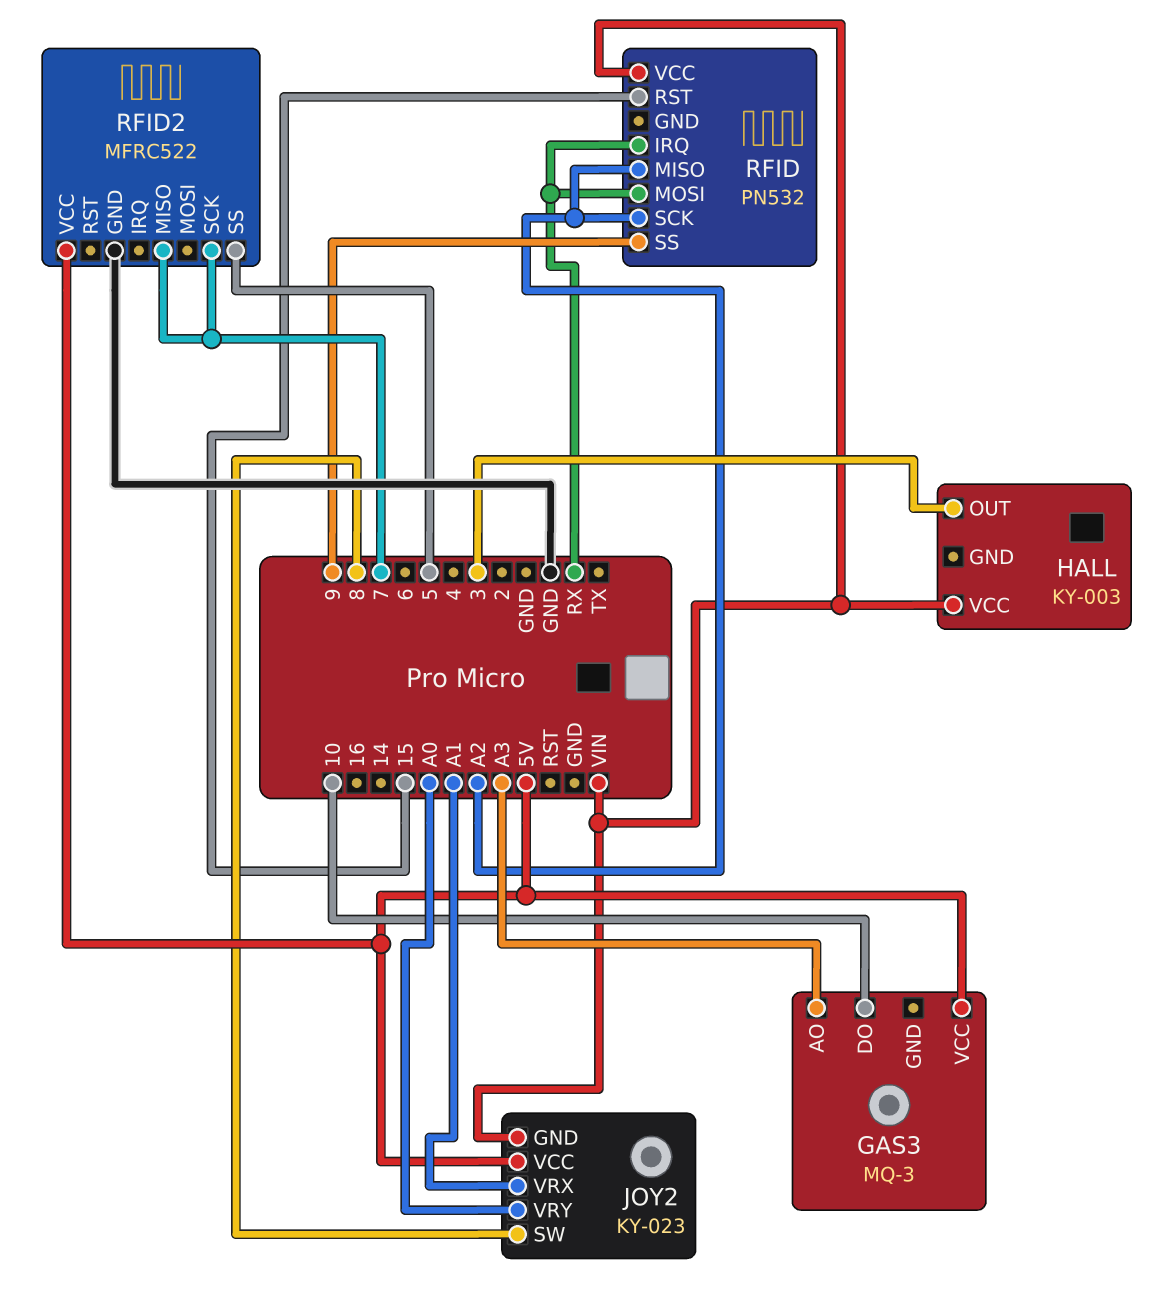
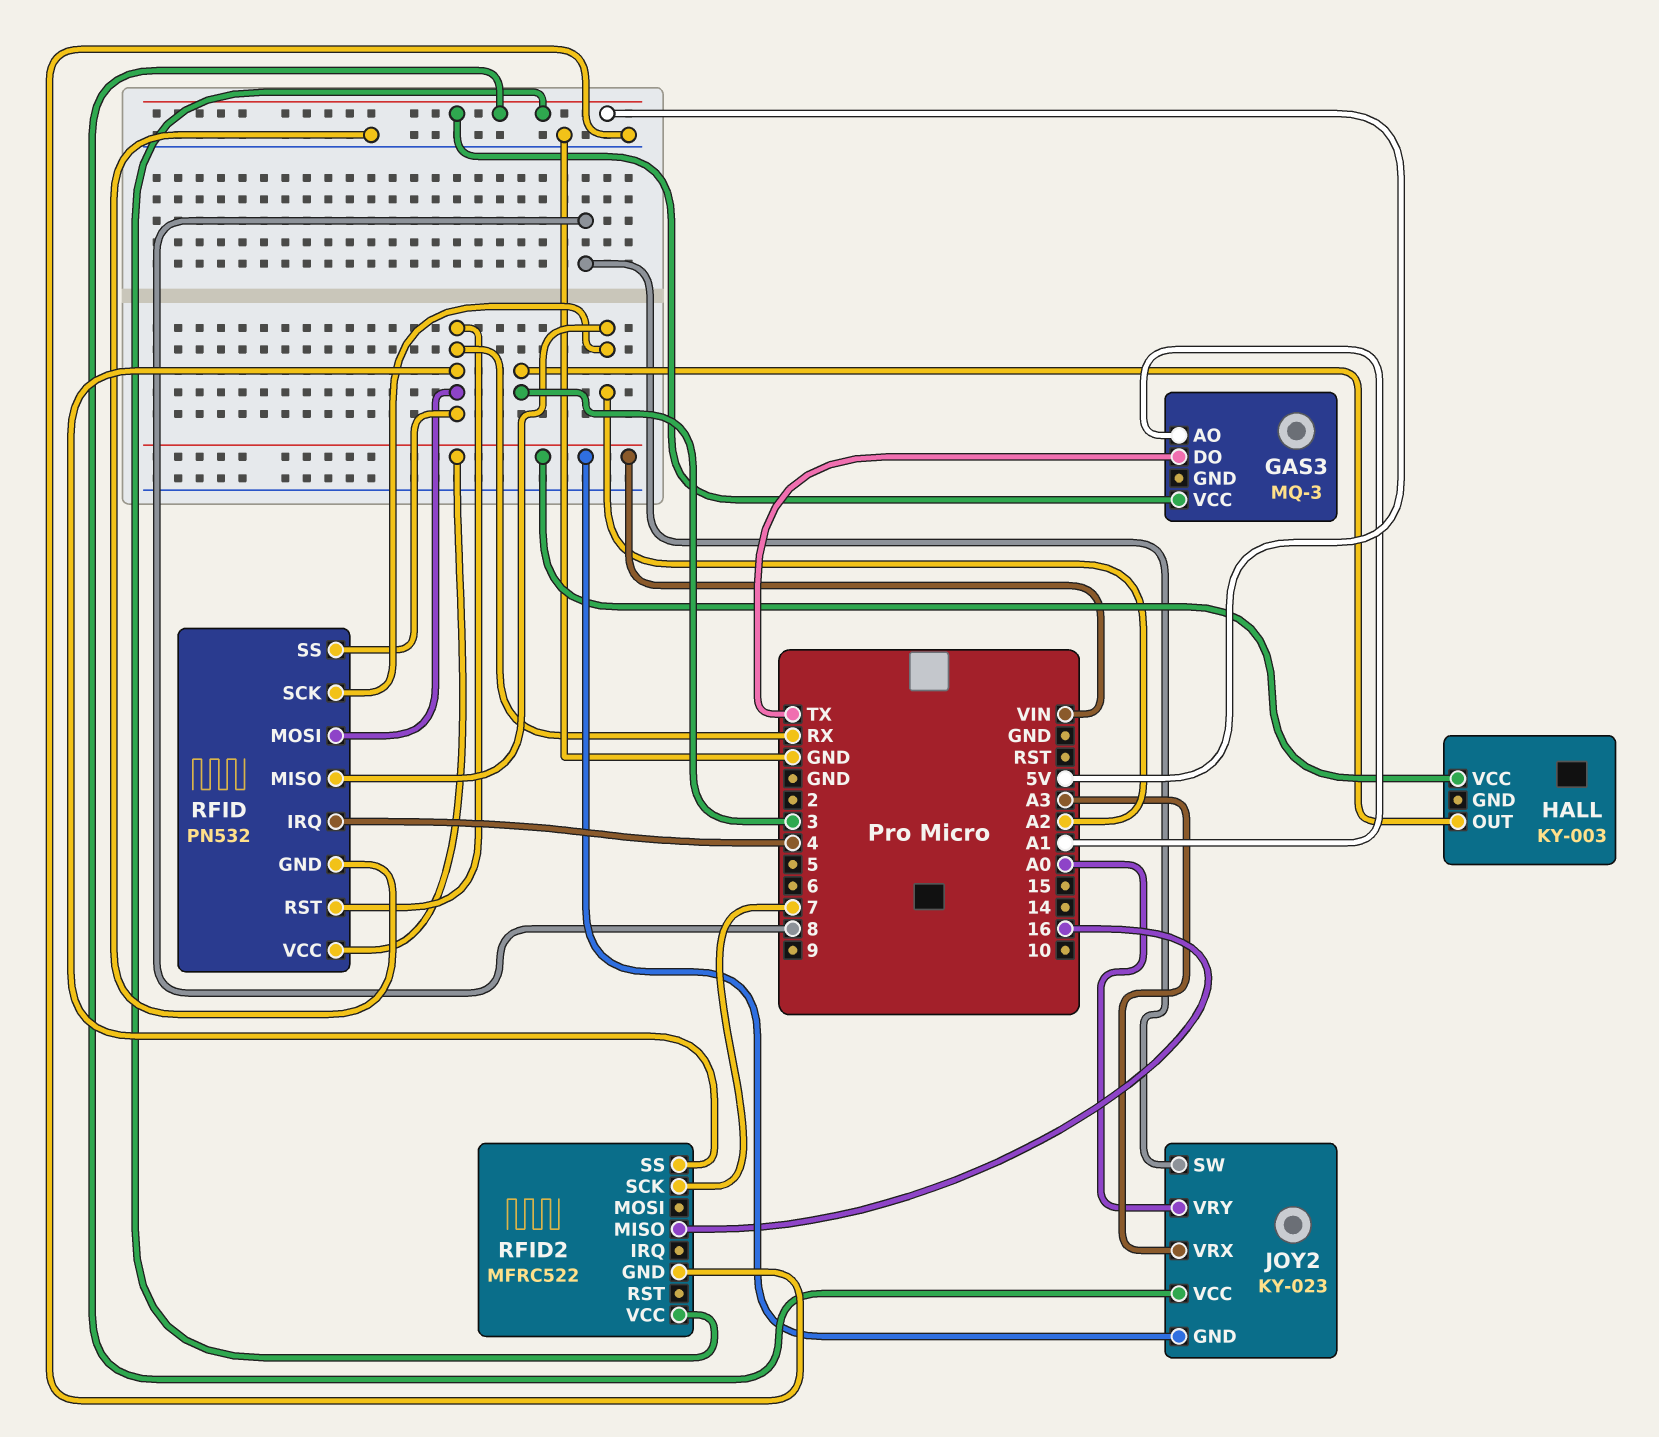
GAS3 pin AO: A3 -> A1
GAS3 pin DO: 10 -> TX
JOY2 pin VRX: A1 -> A3
RFID pin GND: none -> GND
RFID pin IRQ: RX -> 4
RFID pin RST: 15 -> RX
RFID pin SS: 9 -> RX
RFID2 pin MISO: 7 -> 16
RFID2 pin SS: 5 -> RX

